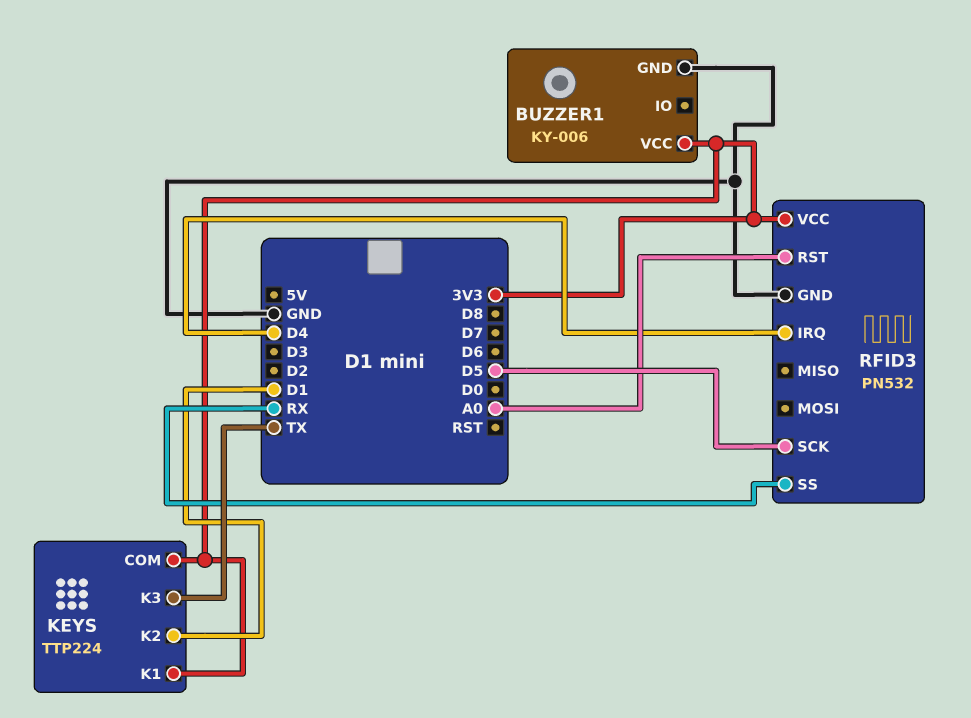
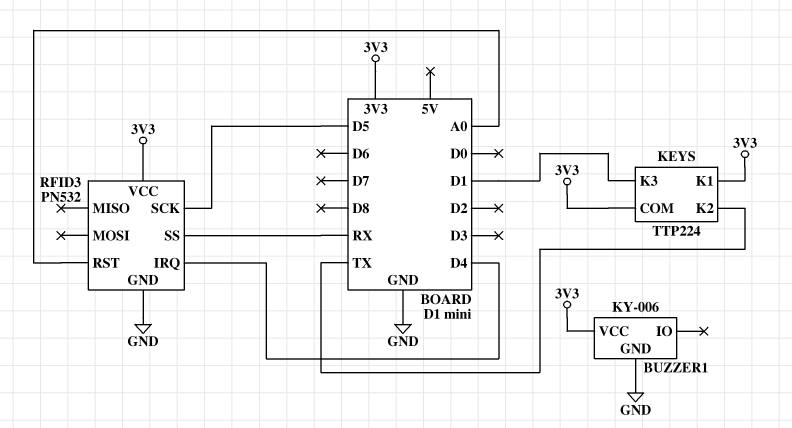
KEYS pin K2: D1 -> TX
KEYS pin K3: TX -> D1

